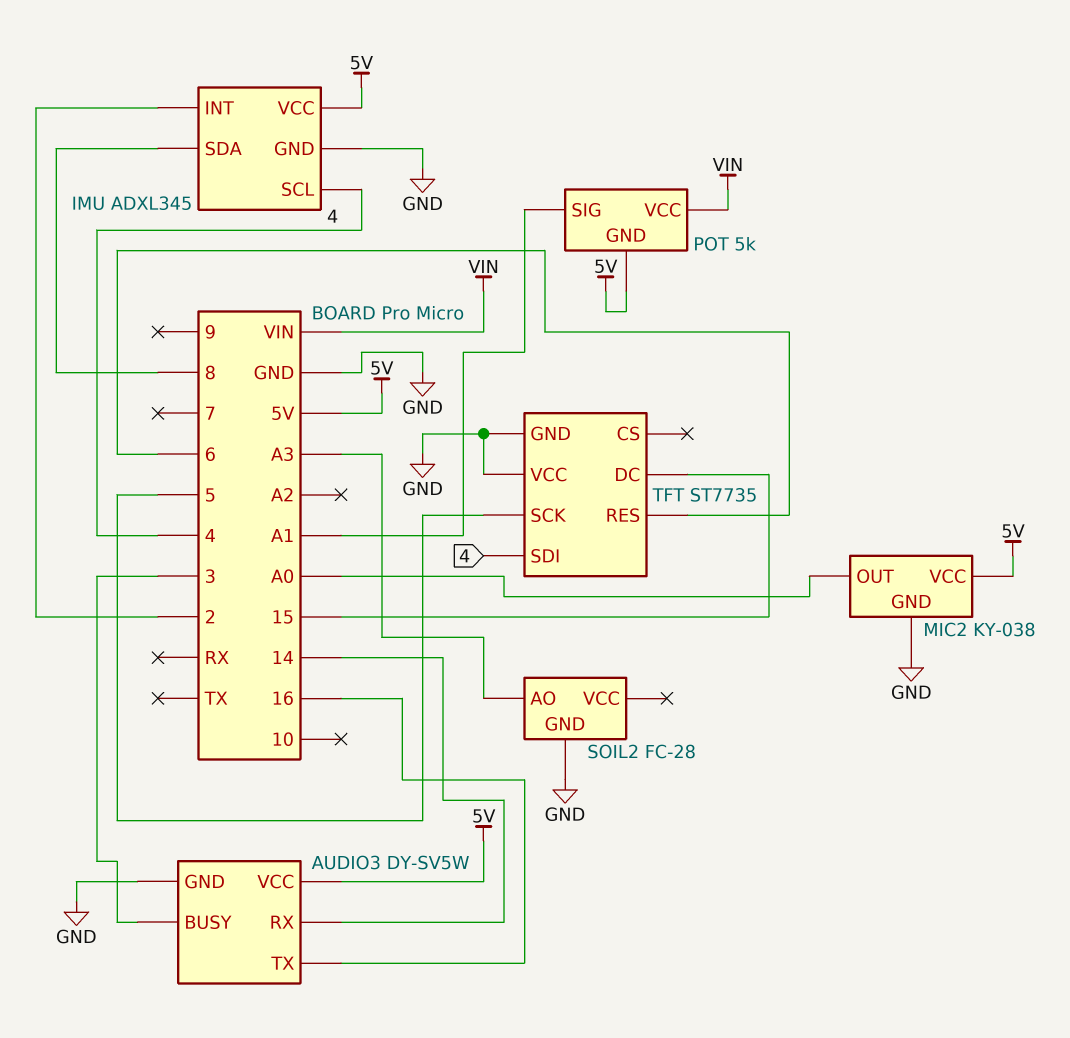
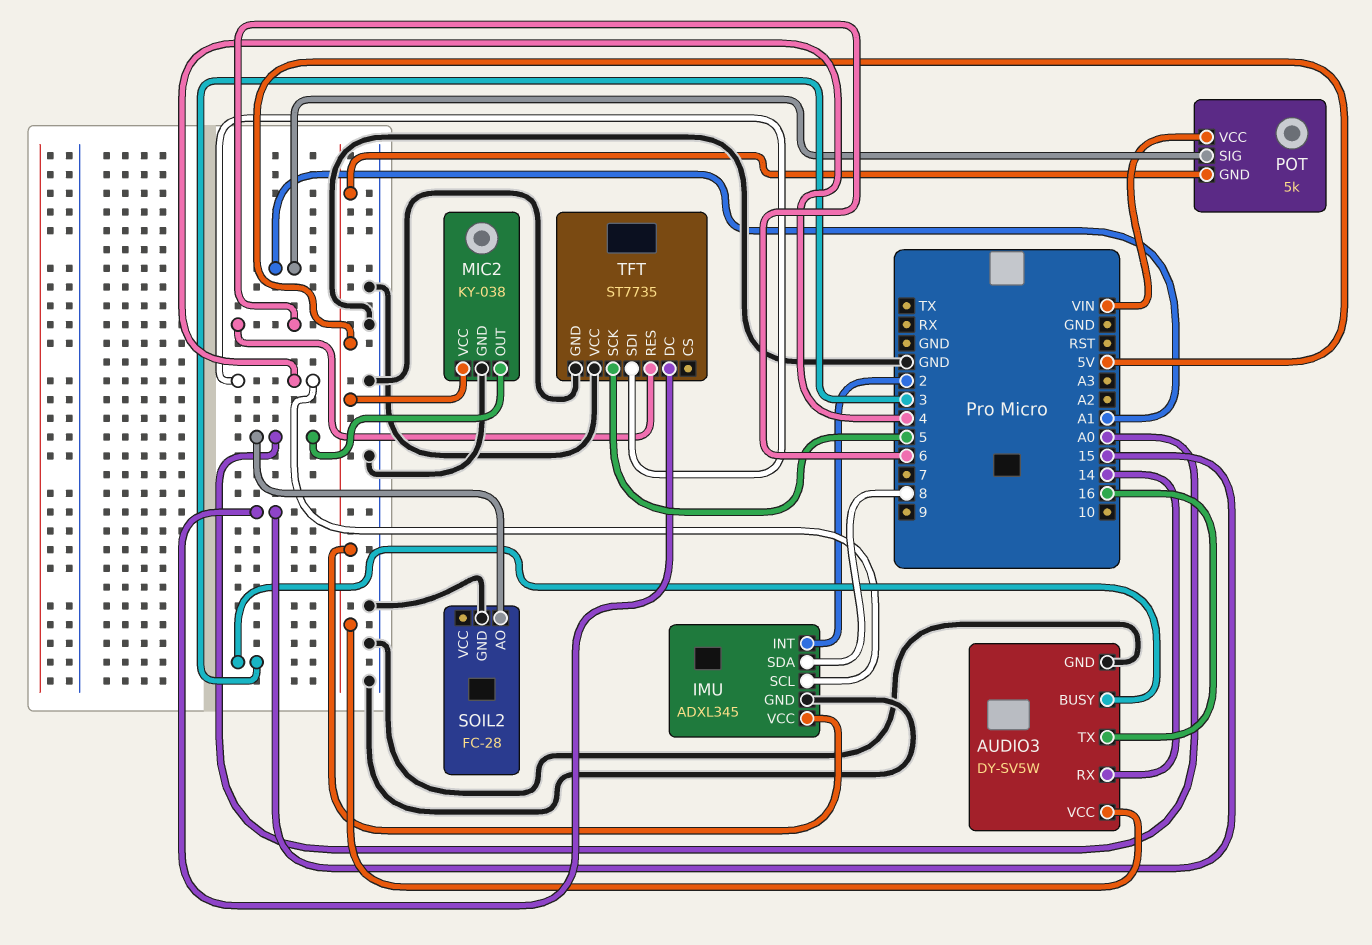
SOIL2 pin AO: A3 -> A0

